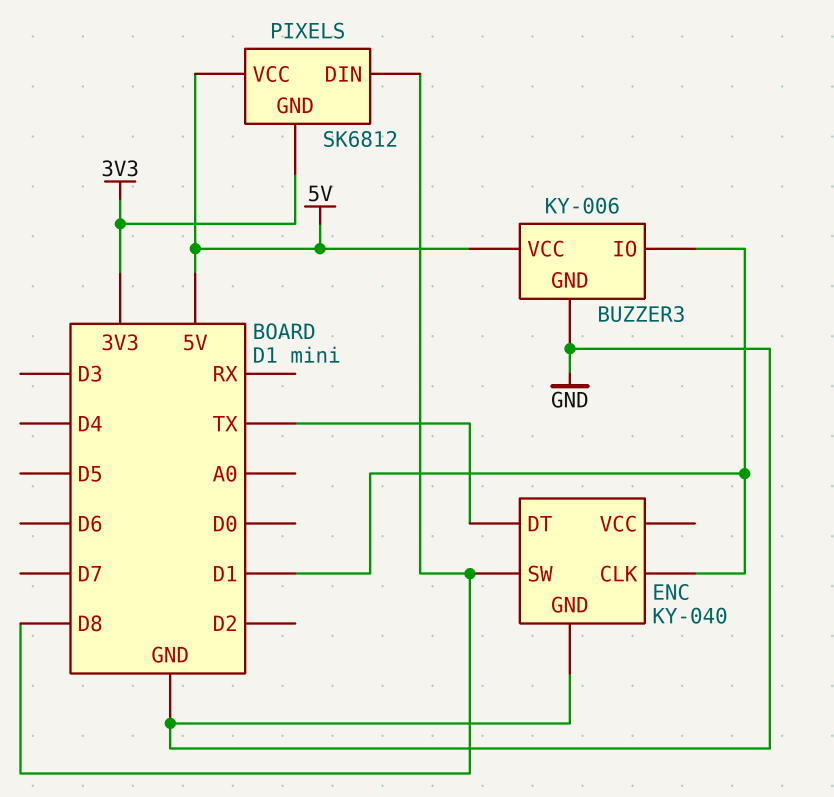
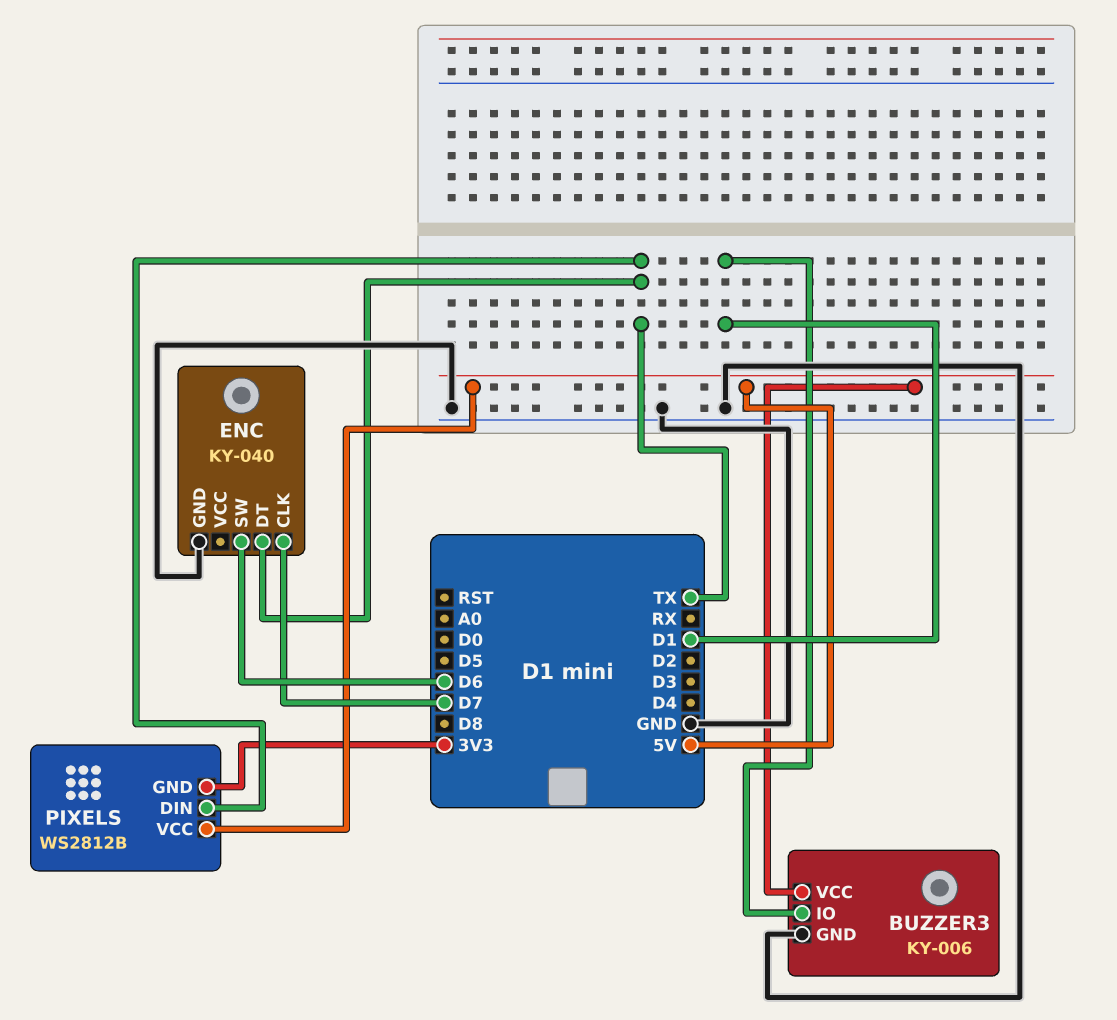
ENC pin CLK: D1 -> D7
ENC pin SW: D8 -> D6
PIXELS: SK6812 -> WS2812B
PIXELS pin DIN: D8 -> TX

